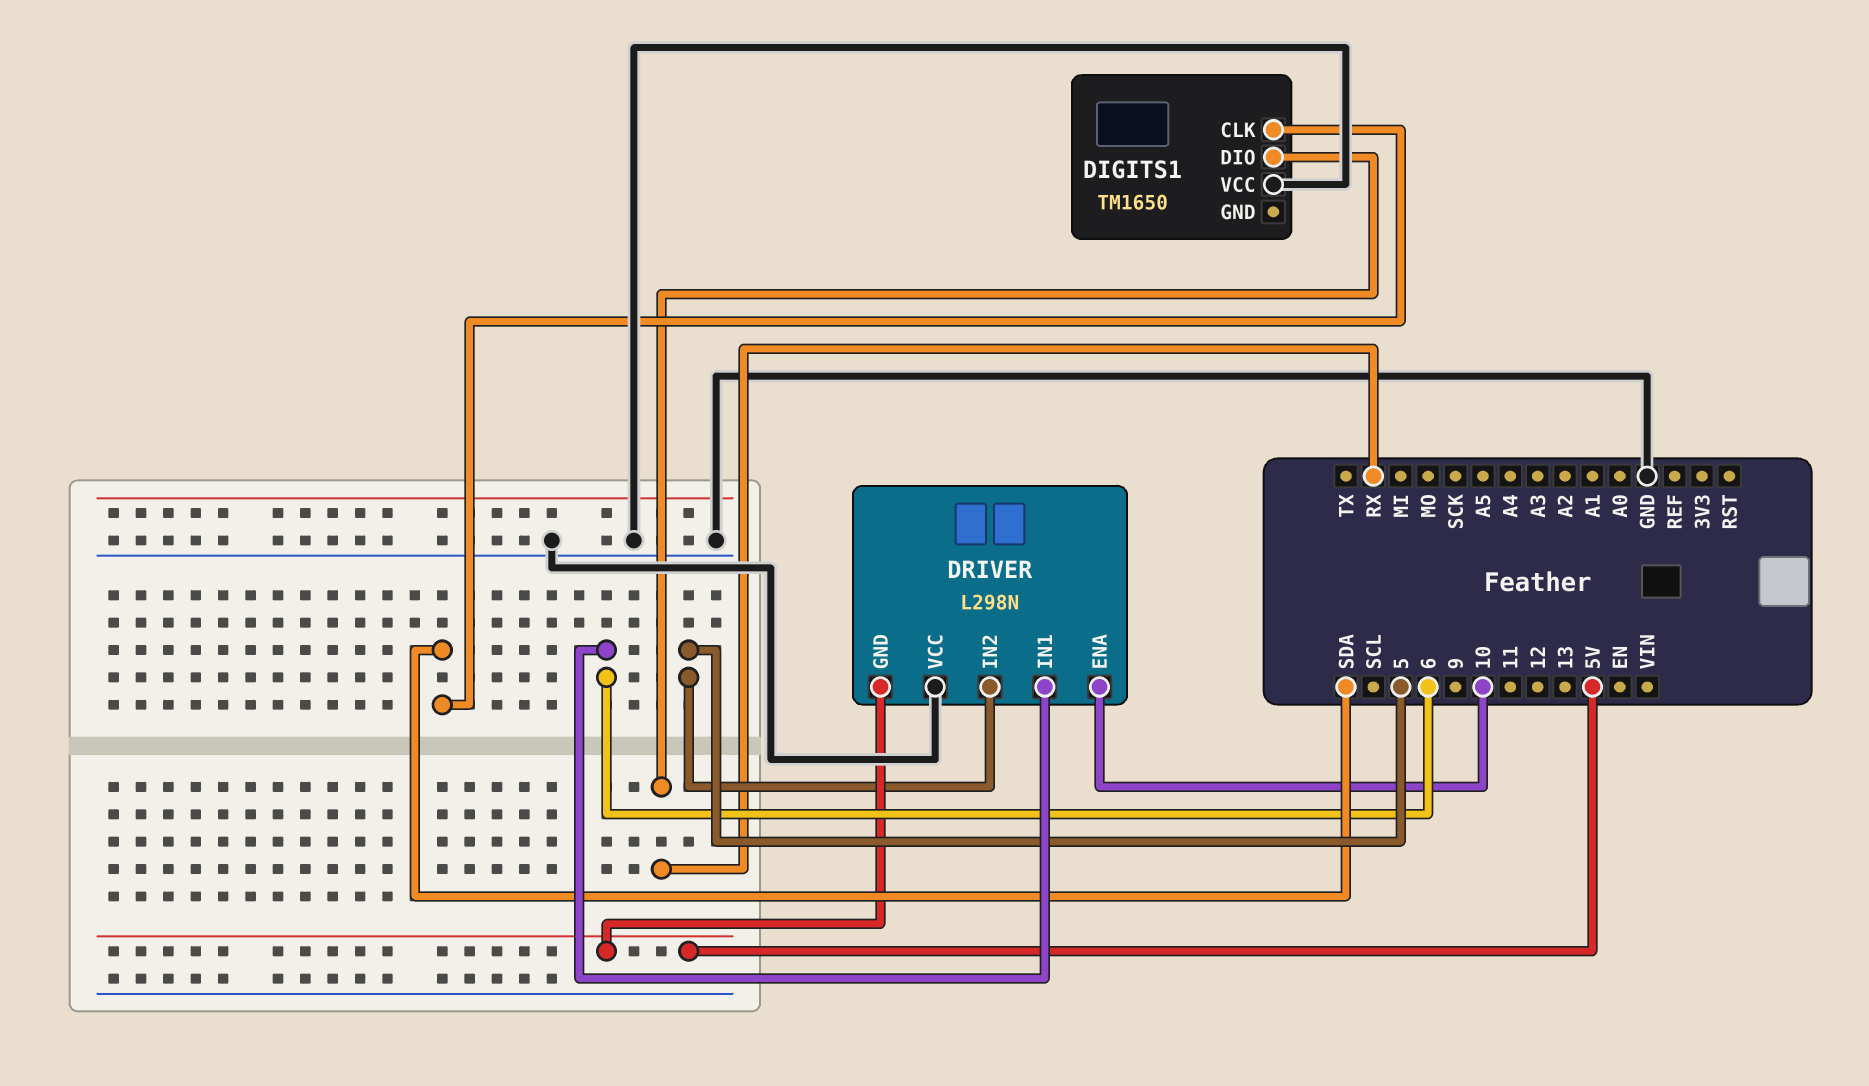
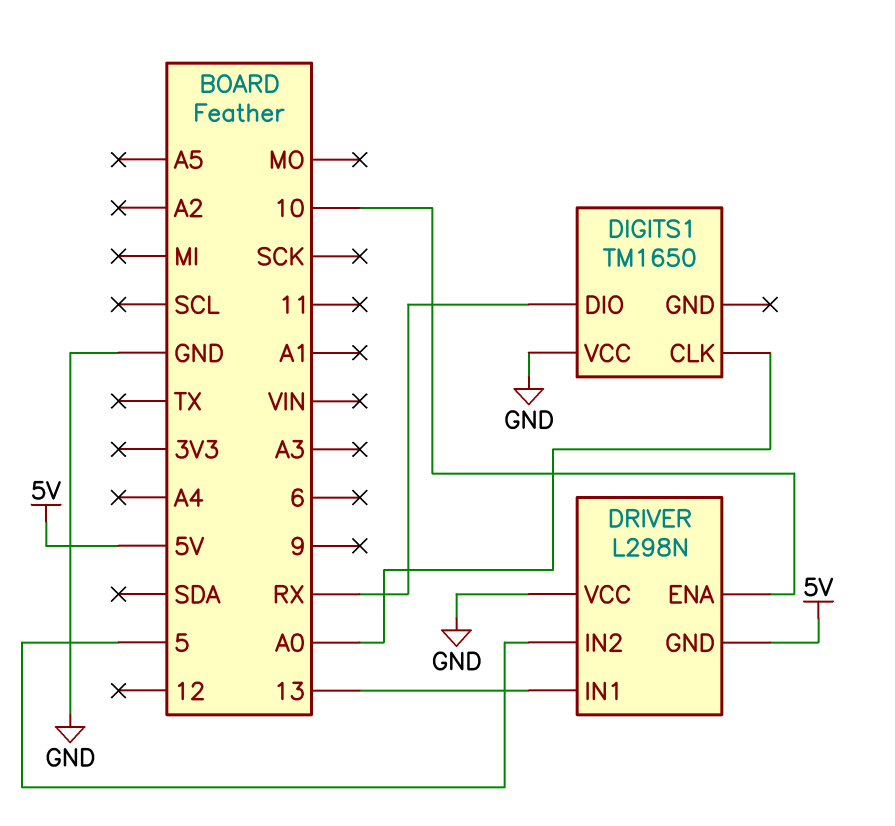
DIGITS1 pin CLK: SDA -> A0
DRIVER pin IN1: 6 -> 13

